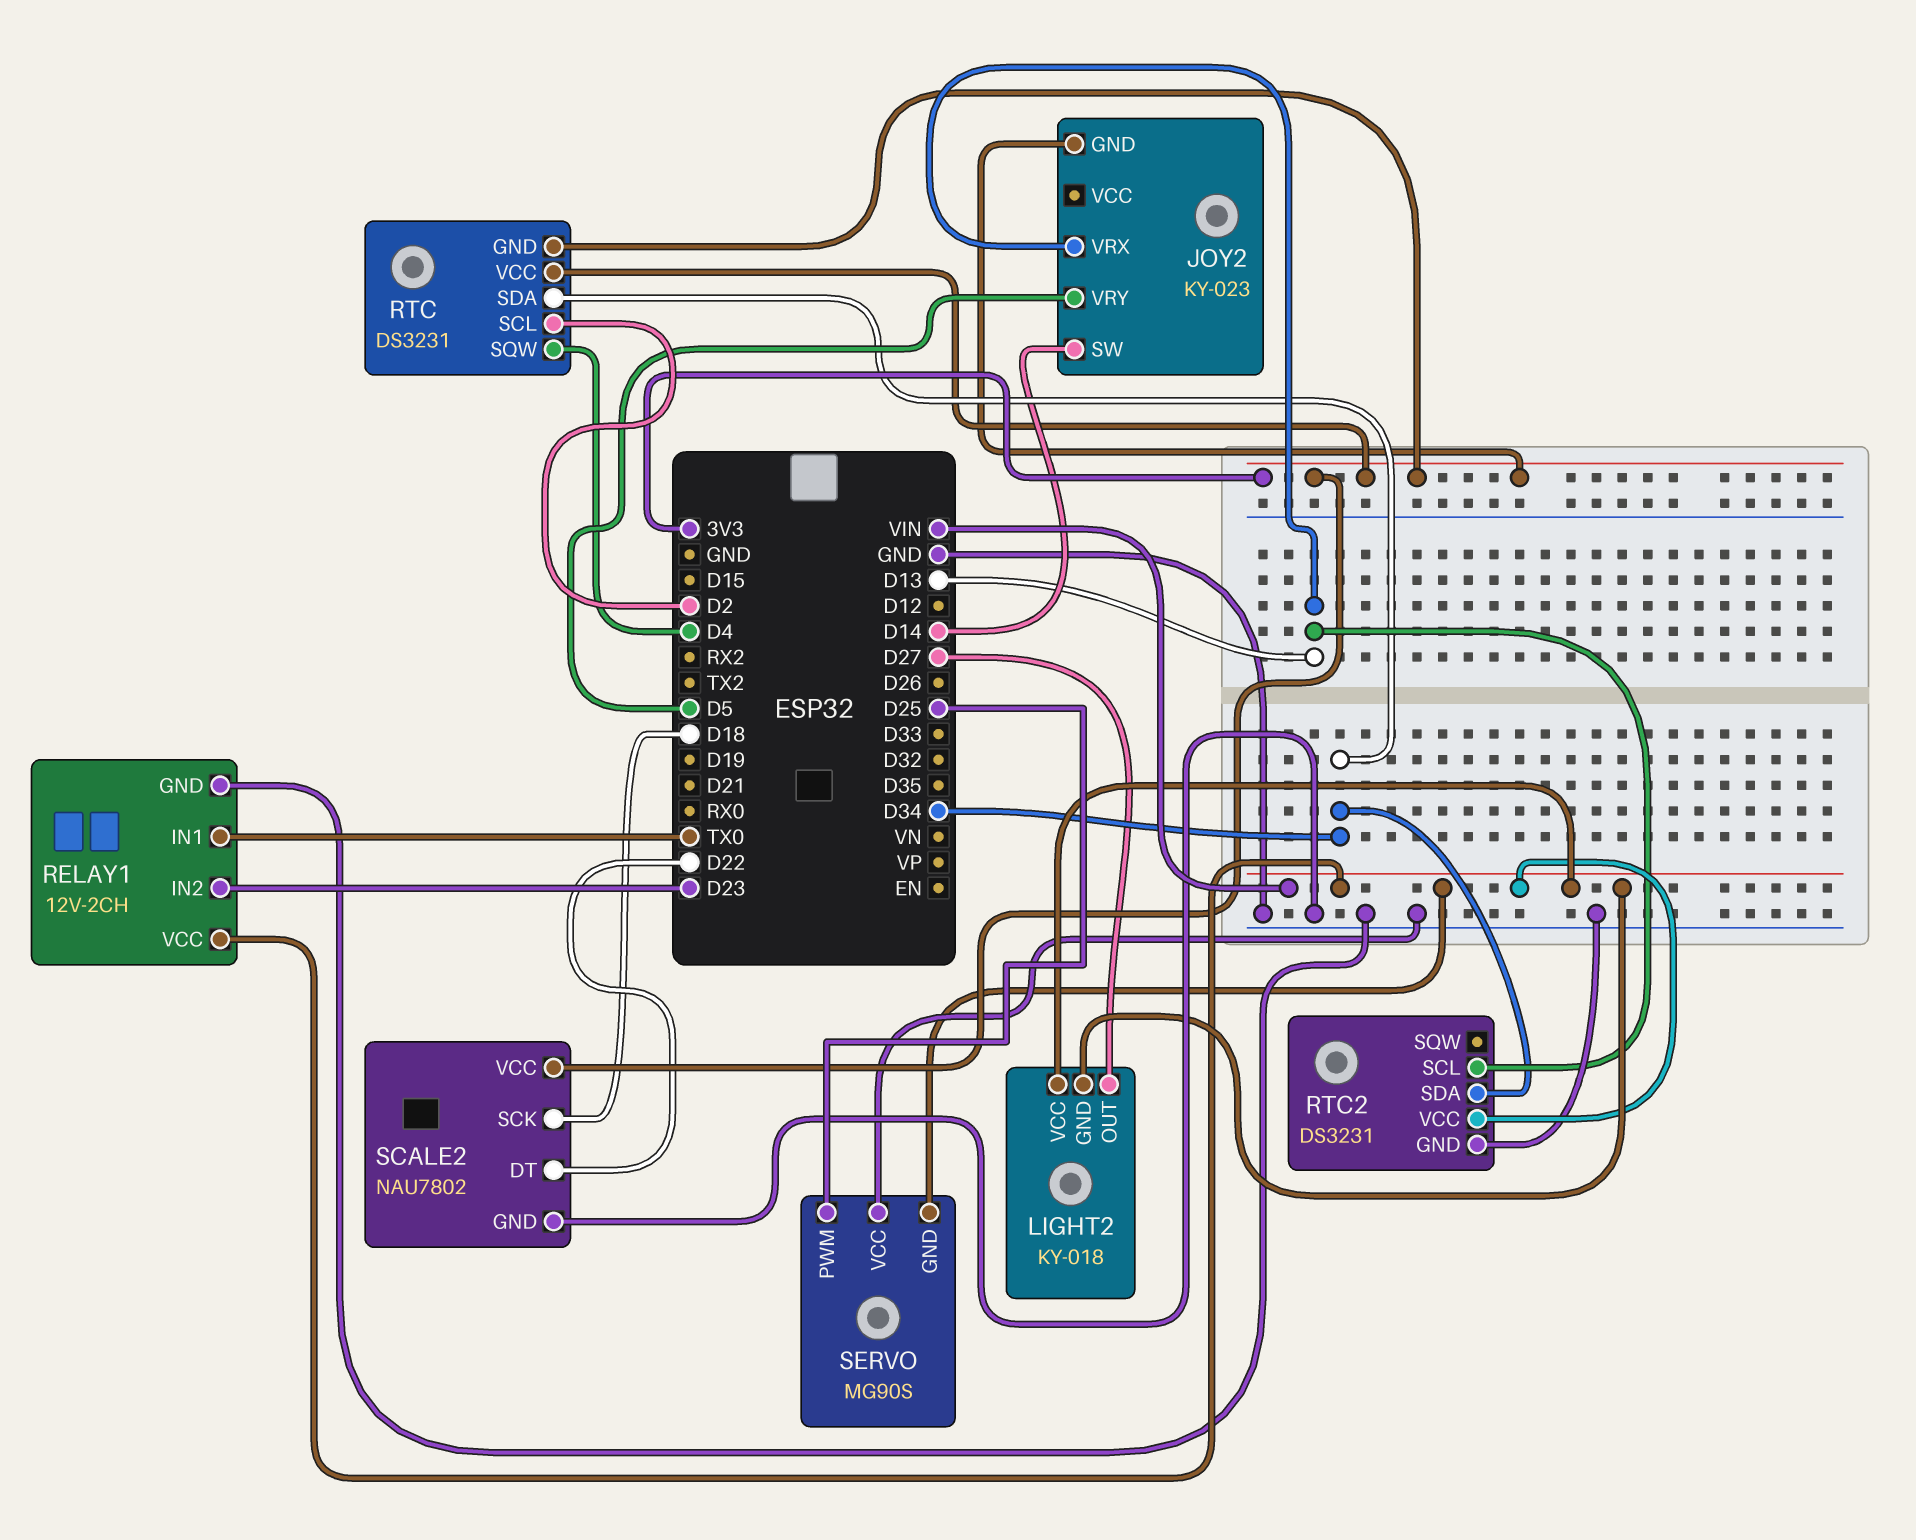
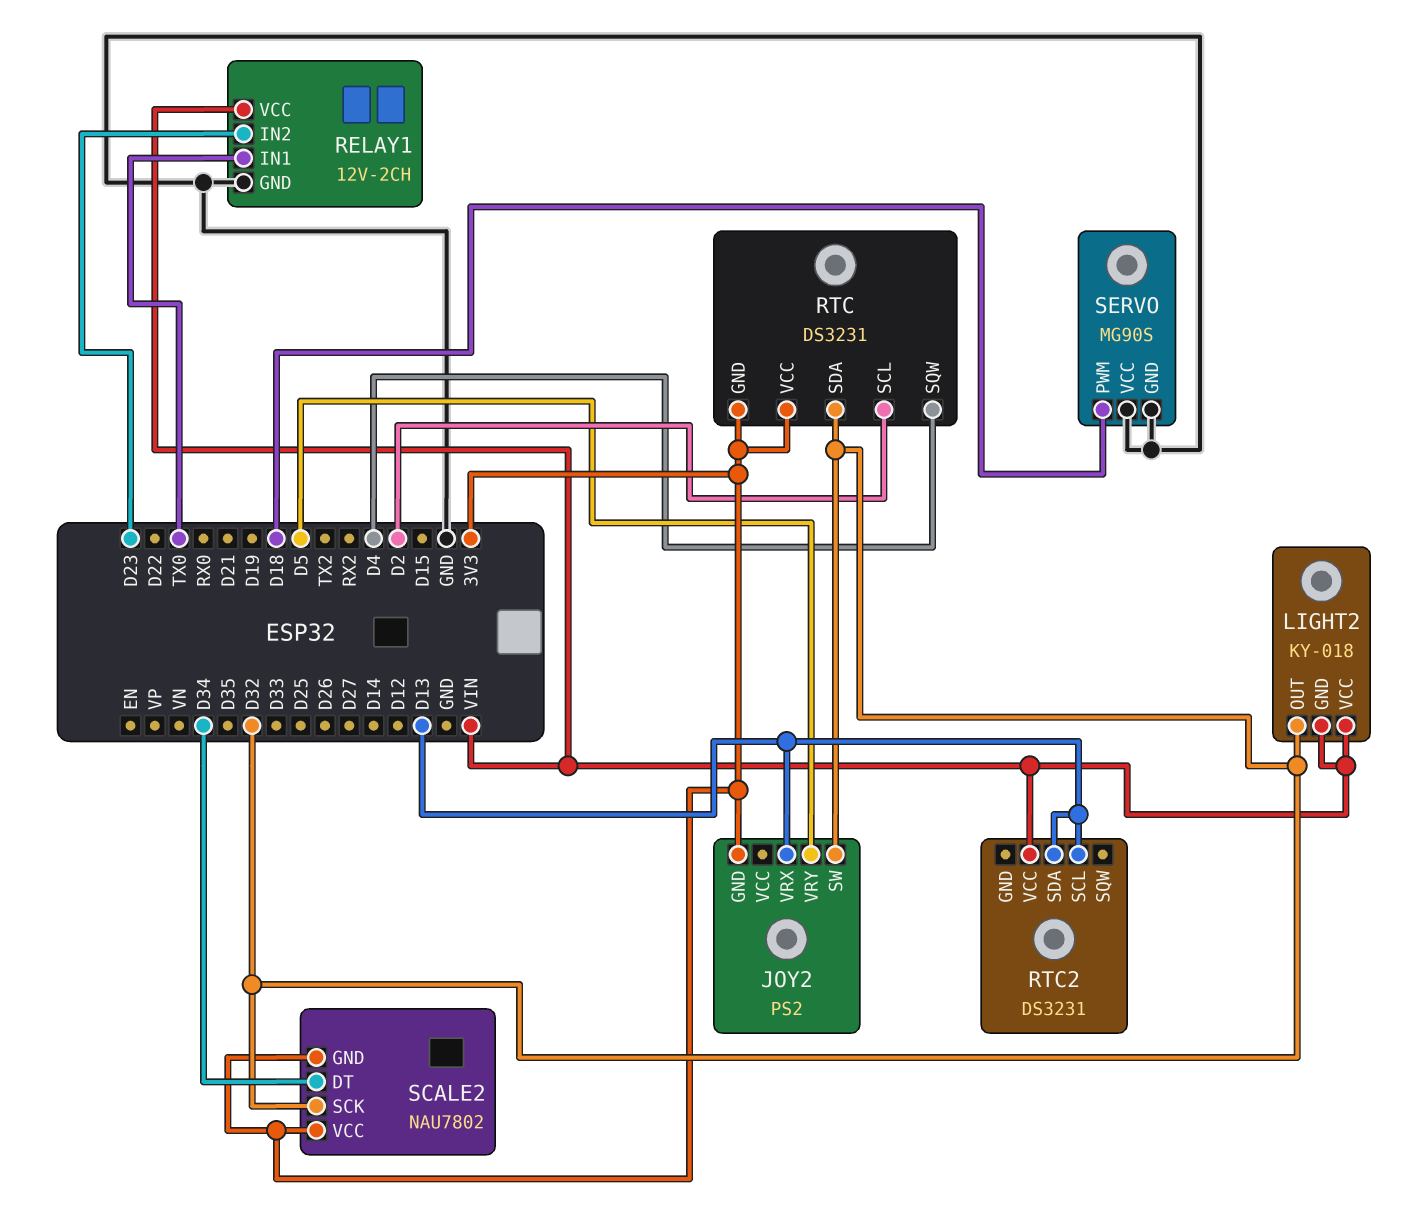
JOY2: KY-023 -> PS2
JOY2 pin SW: D14 -> D32
LIGHT2 pin OUT: D27 -> D32
RTC pin SDA: D34 -> D32
RTC2 pin GND: GND -> none
RTC2 pin SDA: D34 -> D13
SCALE2 pin DT: D22 -> D34
SCALE2 pin GND: GND -> 3V3
SCALE2 pin SCK: D18 -> D32
SERVO pin GND: VIN -> GND
SERVO pin PWM: D25 -> D18

